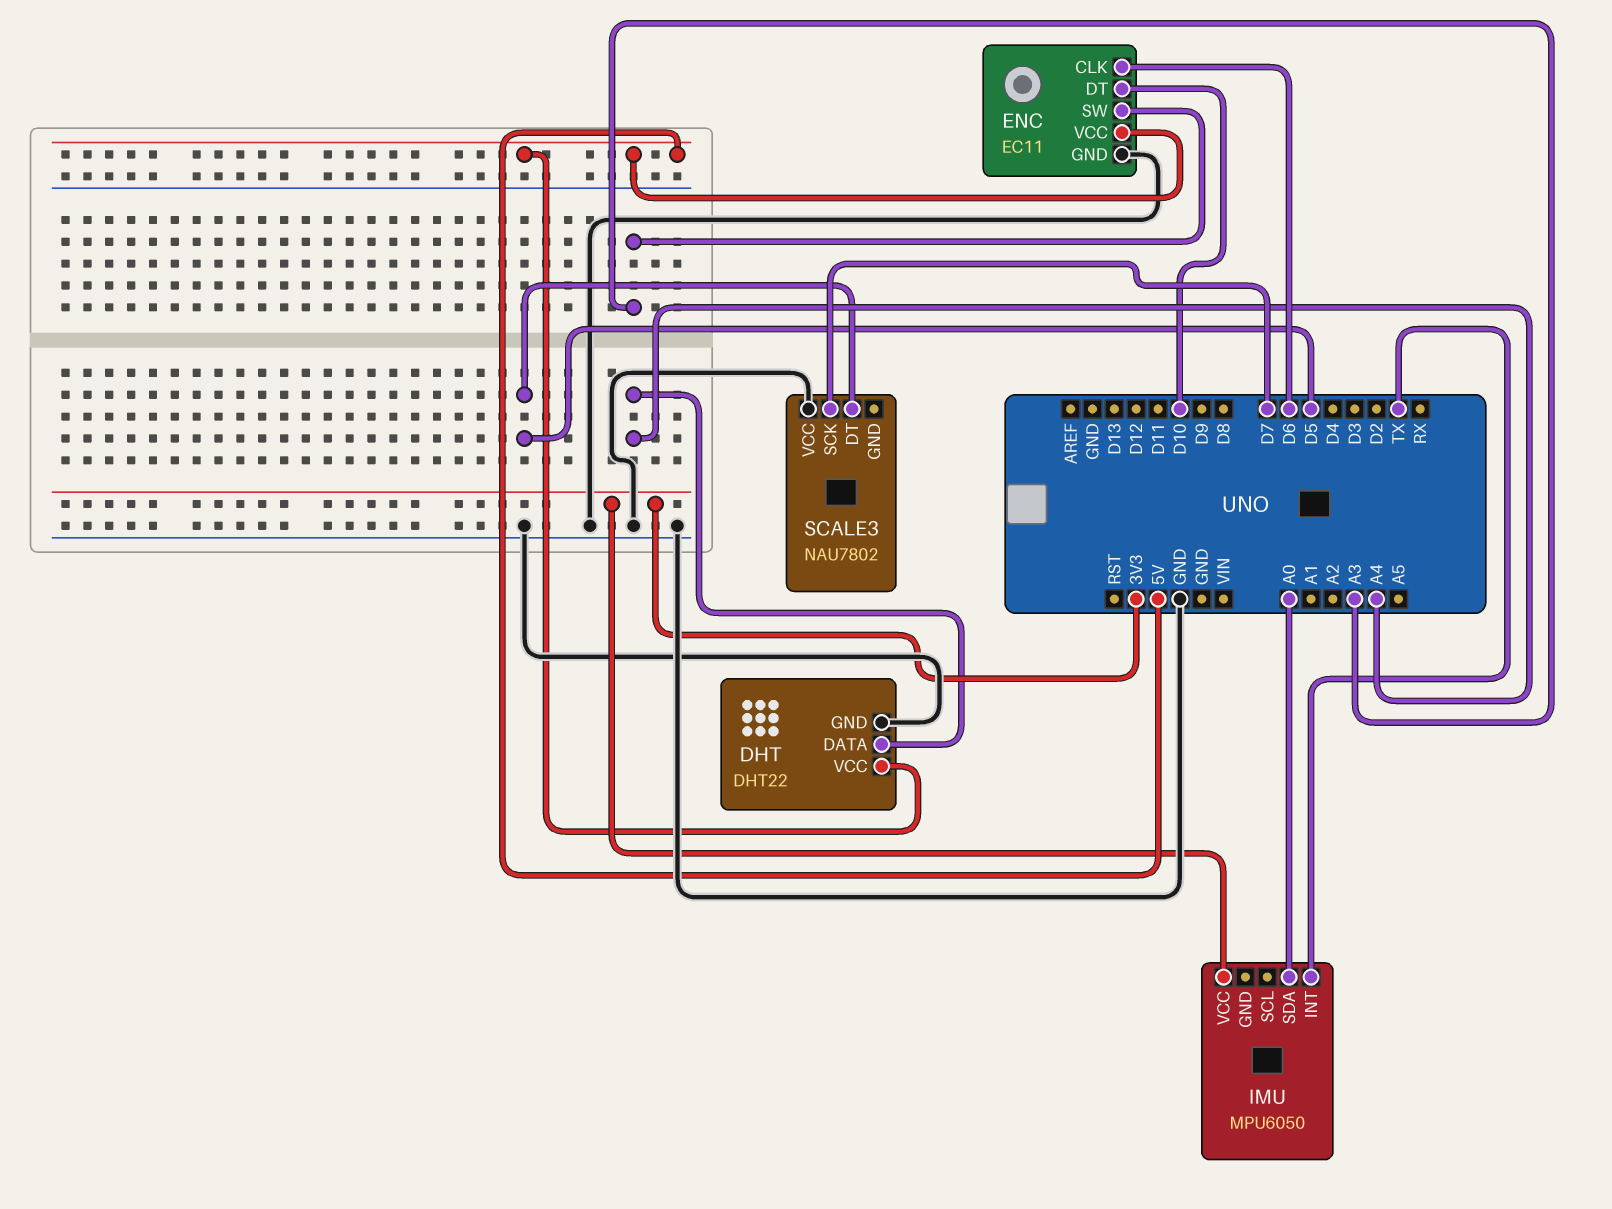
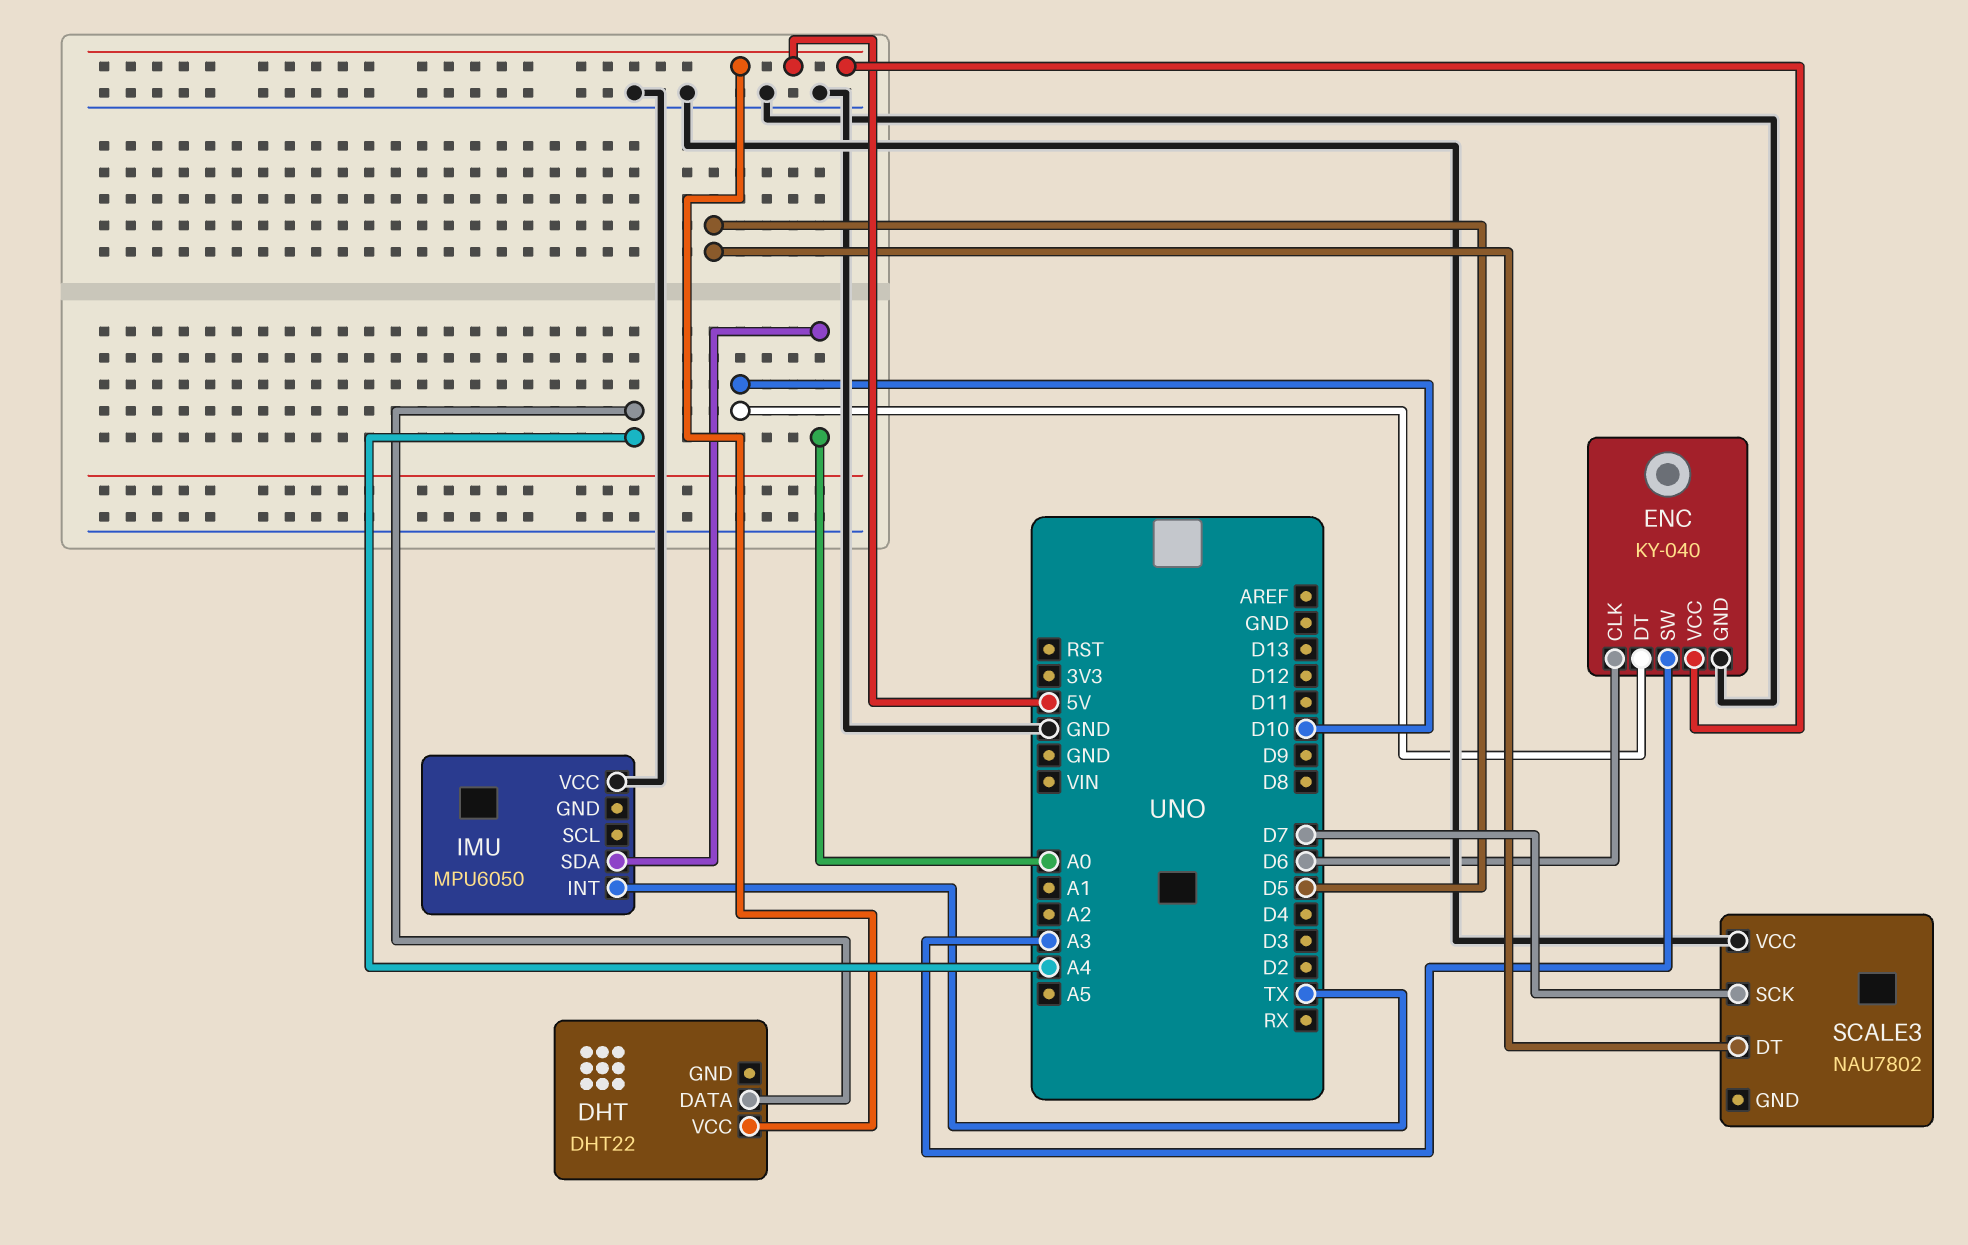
DHT pin GND: GND -> none
ENC: EC11 -> KY-040
IMU pin VCC: 3V3 -> GND

